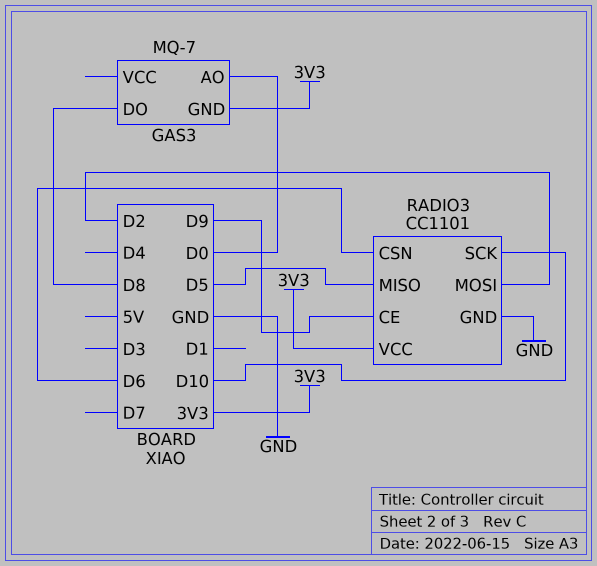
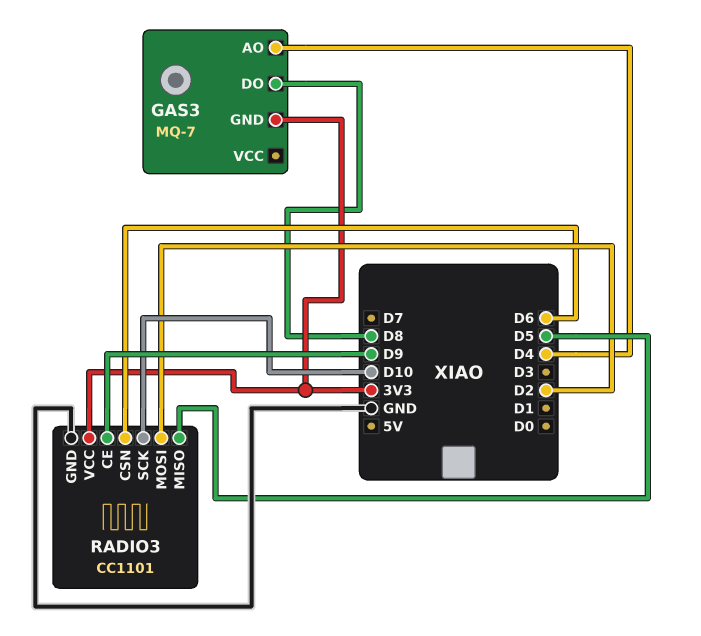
GAS3 pin AO: D0 -> D4

